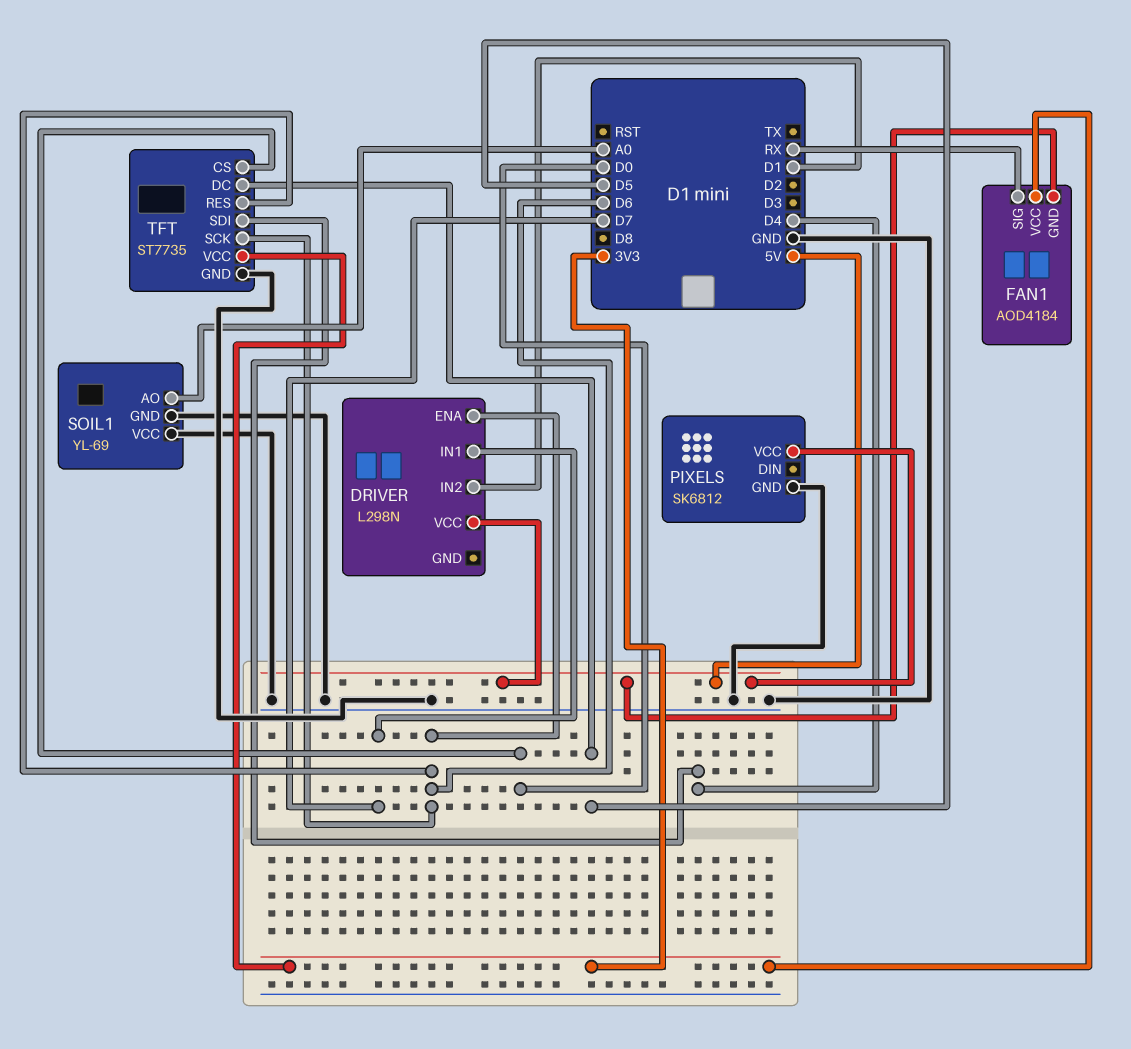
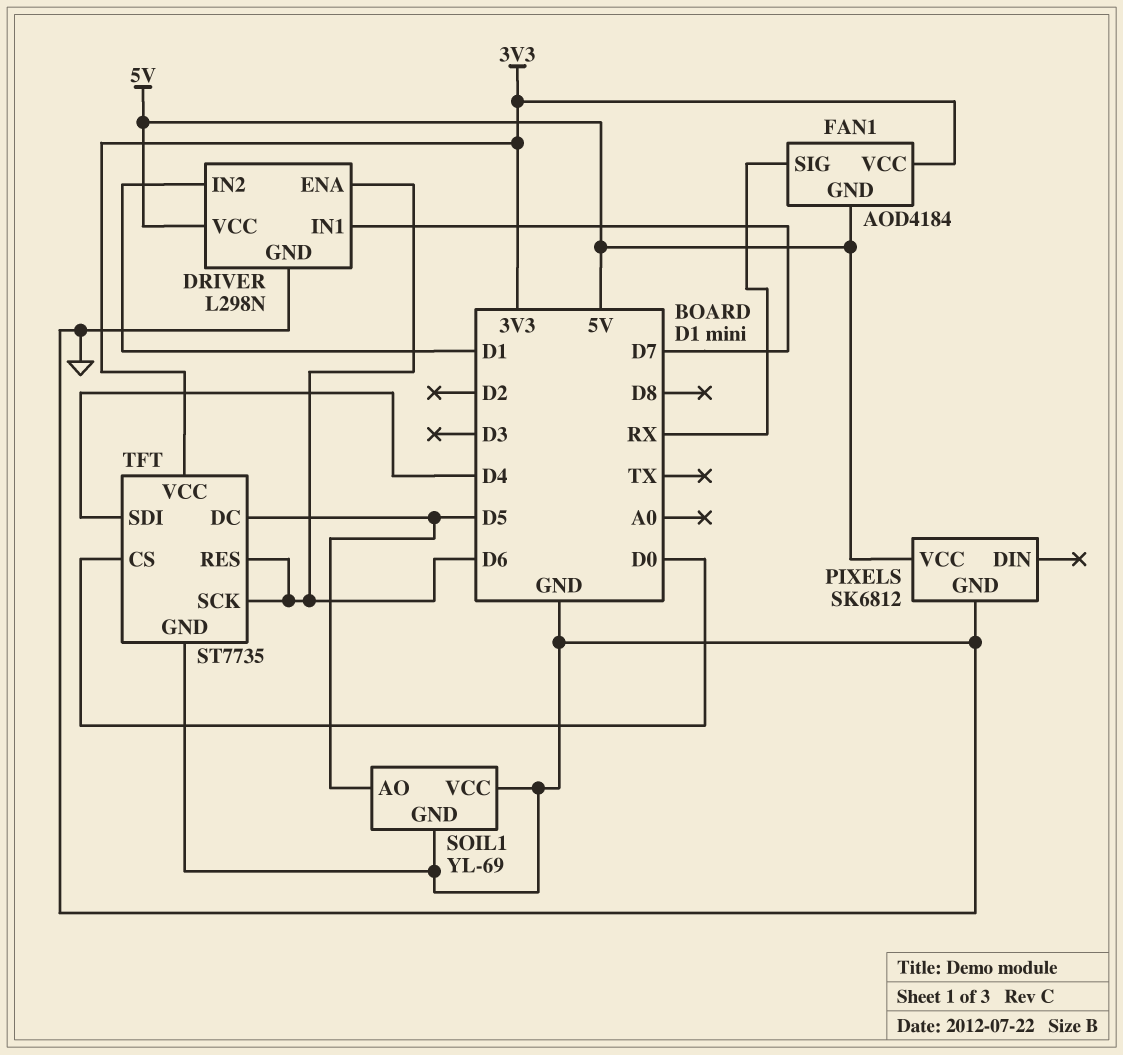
DRIVER pin GND: none -> GND
SOIL1 pin AO: A0 -> D5

